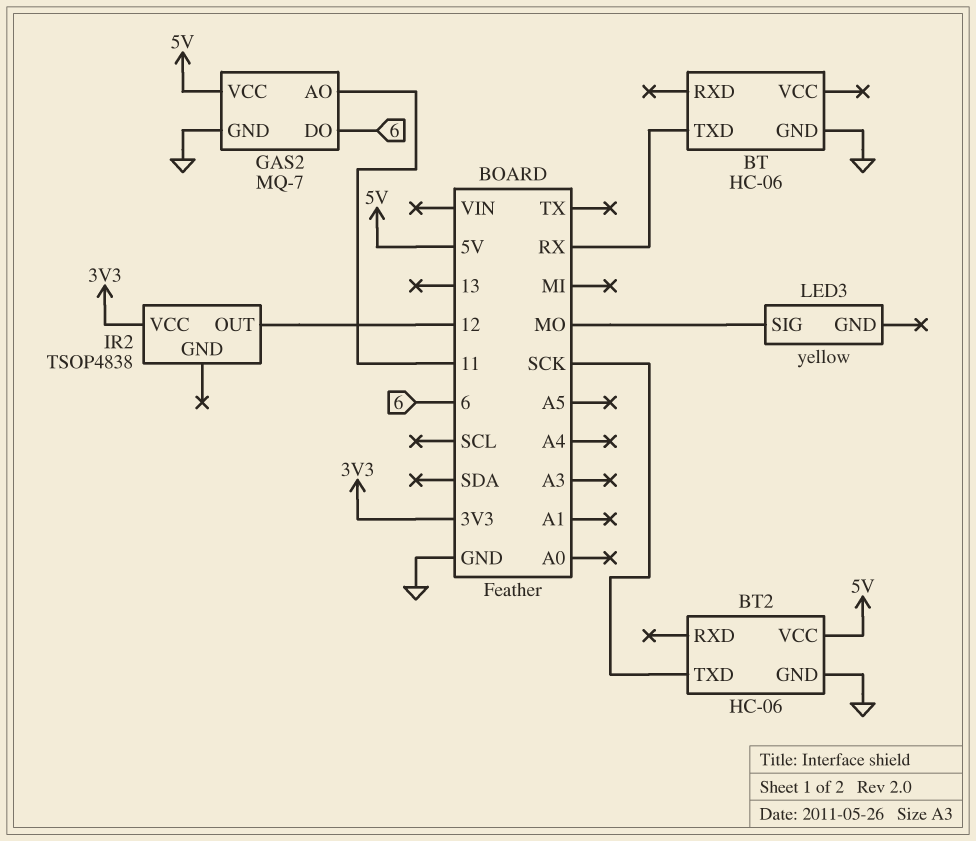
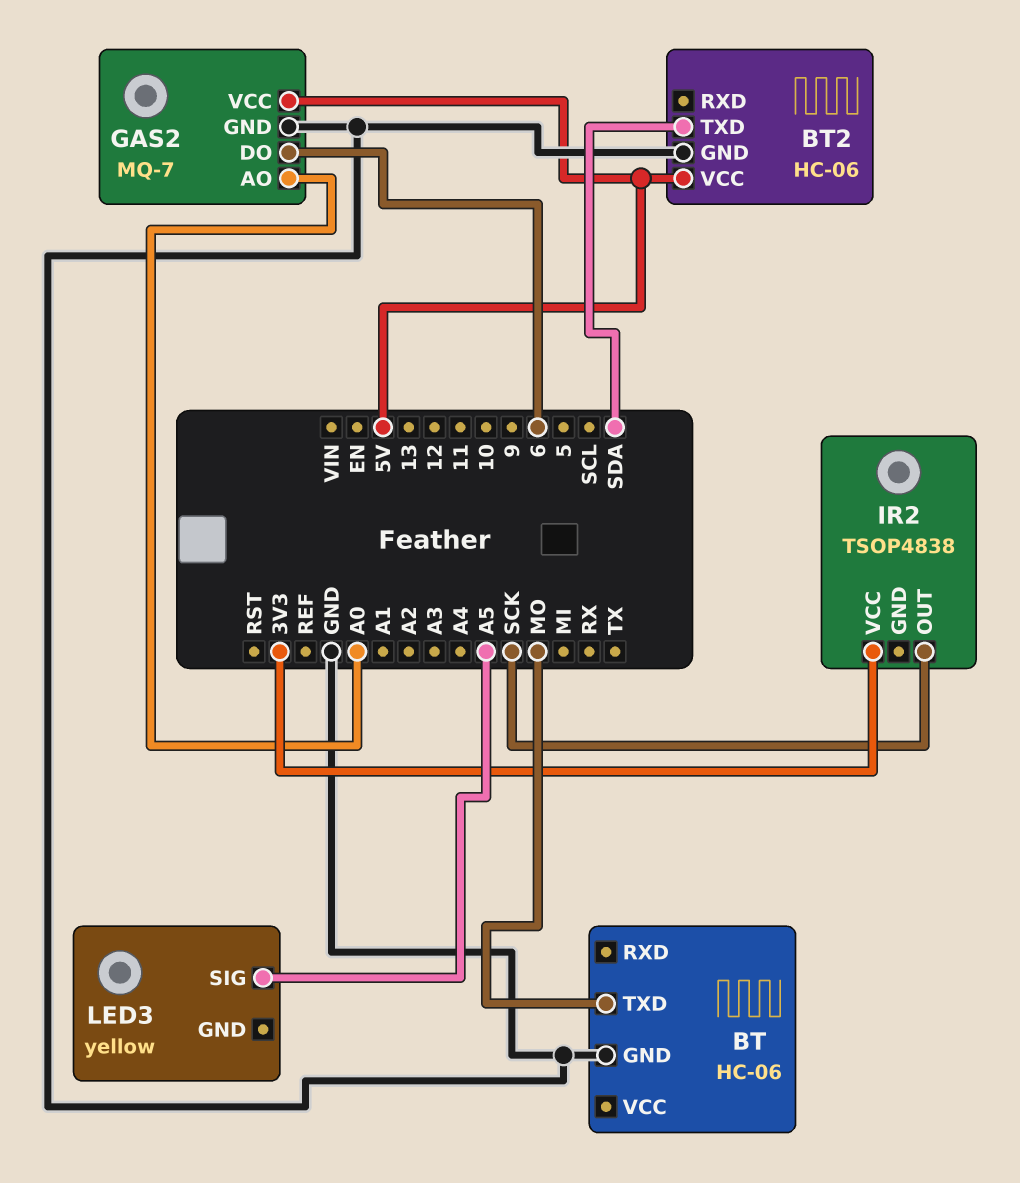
BT pin TXD: RX -> MO
BT2 pin TXD: SCK -> SDA
GAS2 pin AO: 11 -> A0
IR2 pin OUT: 12 -> SCK
LED3 pin SIG: MO -> A5

